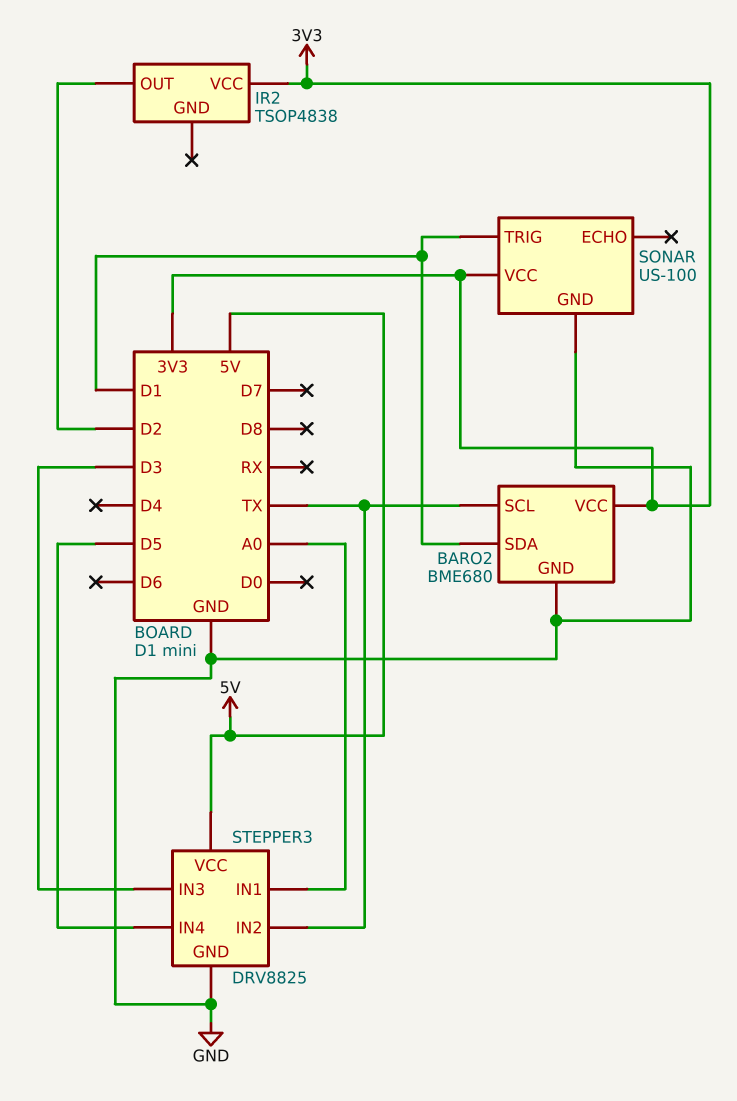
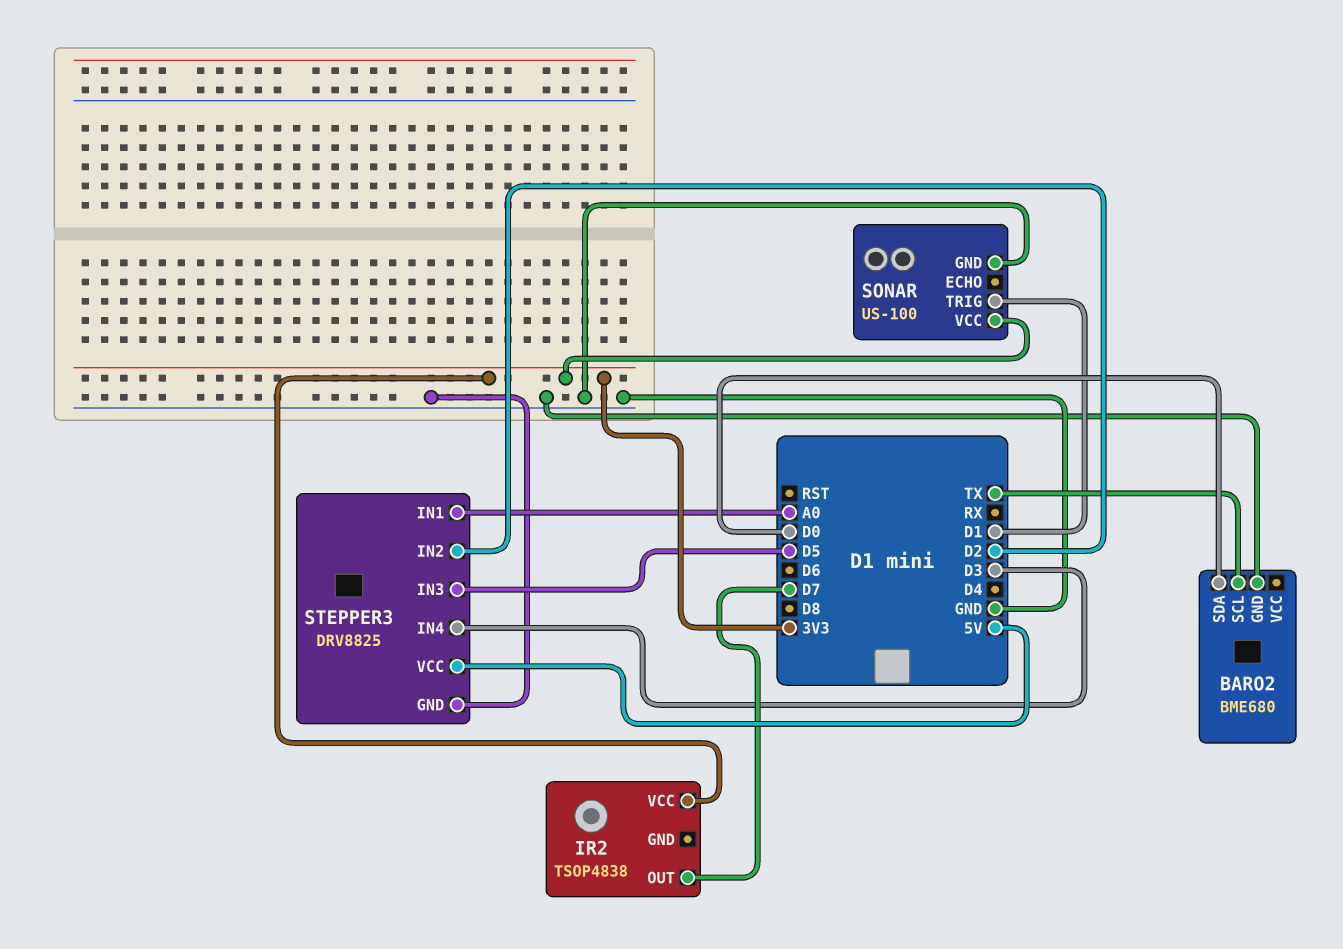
BARO2 pin SDA: D1 -> D0
BARO2 pin VCC: 3V3 -> none
IR2 pin OUT: D2 -> D7
STEPPER3 pin IN2: TX -> D2
STEPPER3 pin IN3: D3 -> D5
STEPPER3 pin IN4: D5 -> D3

